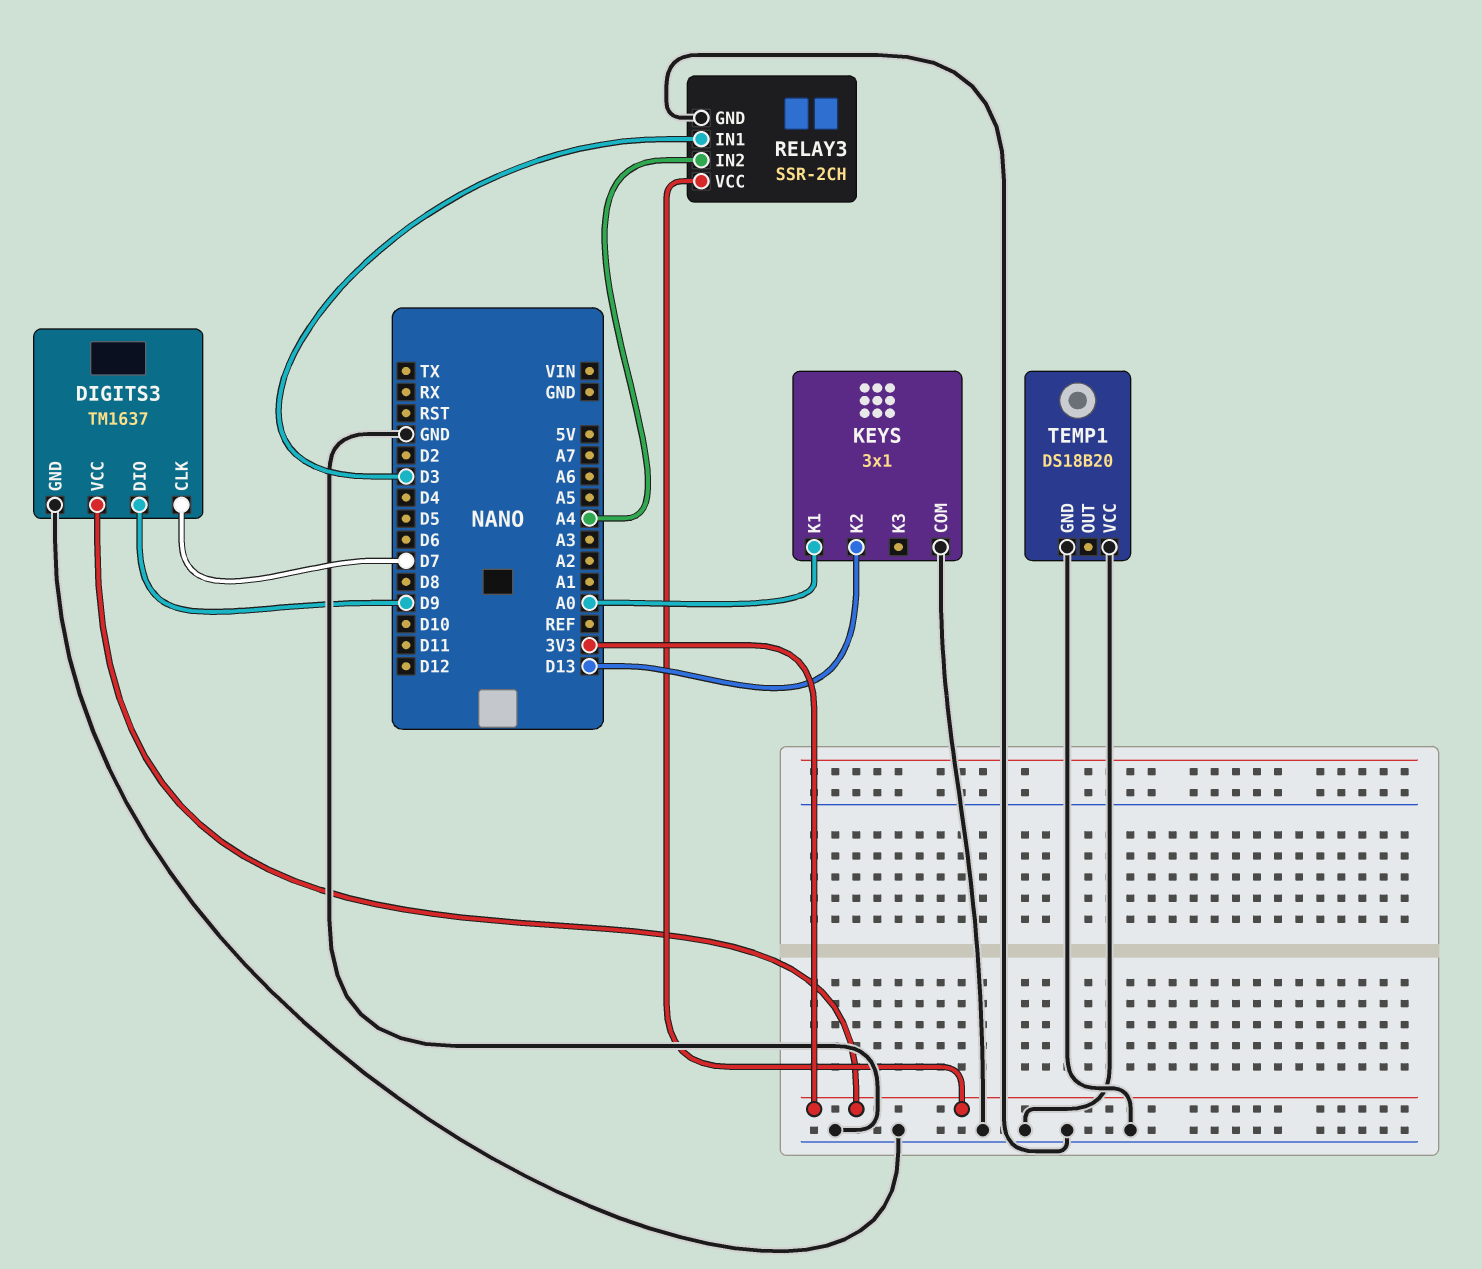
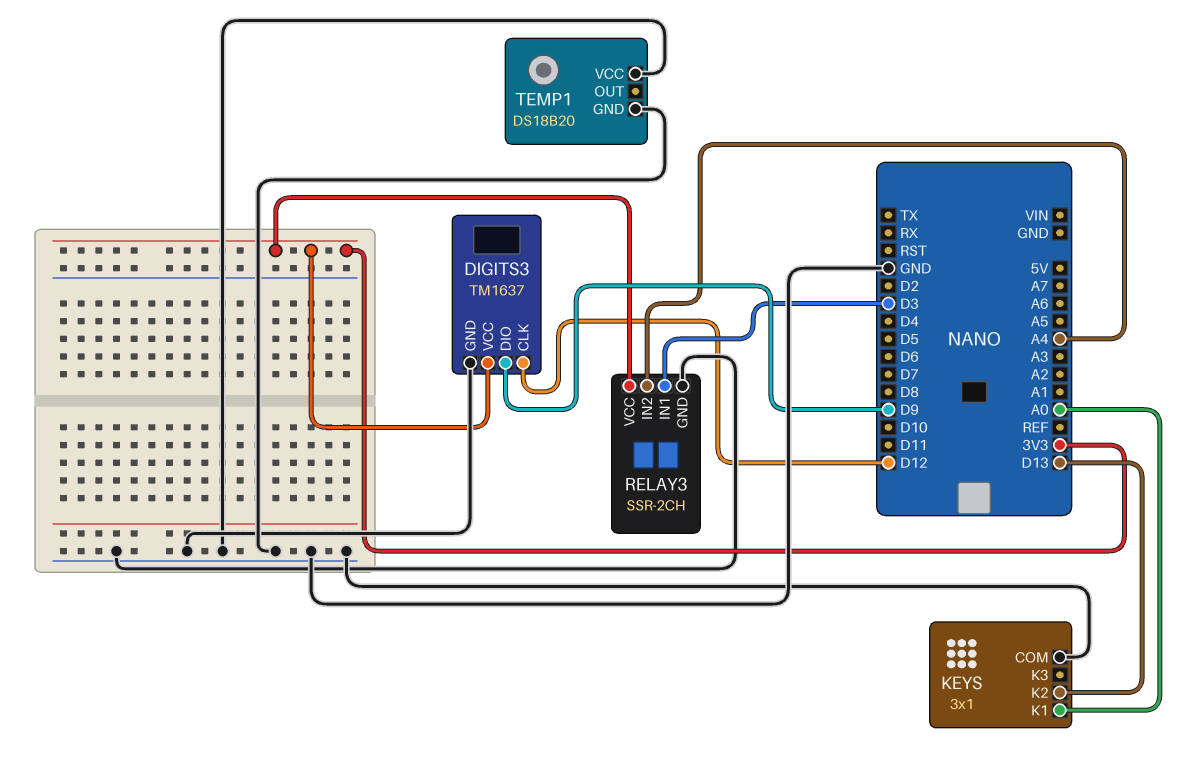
DIGITS3 pin CLK: D7 -> D12

